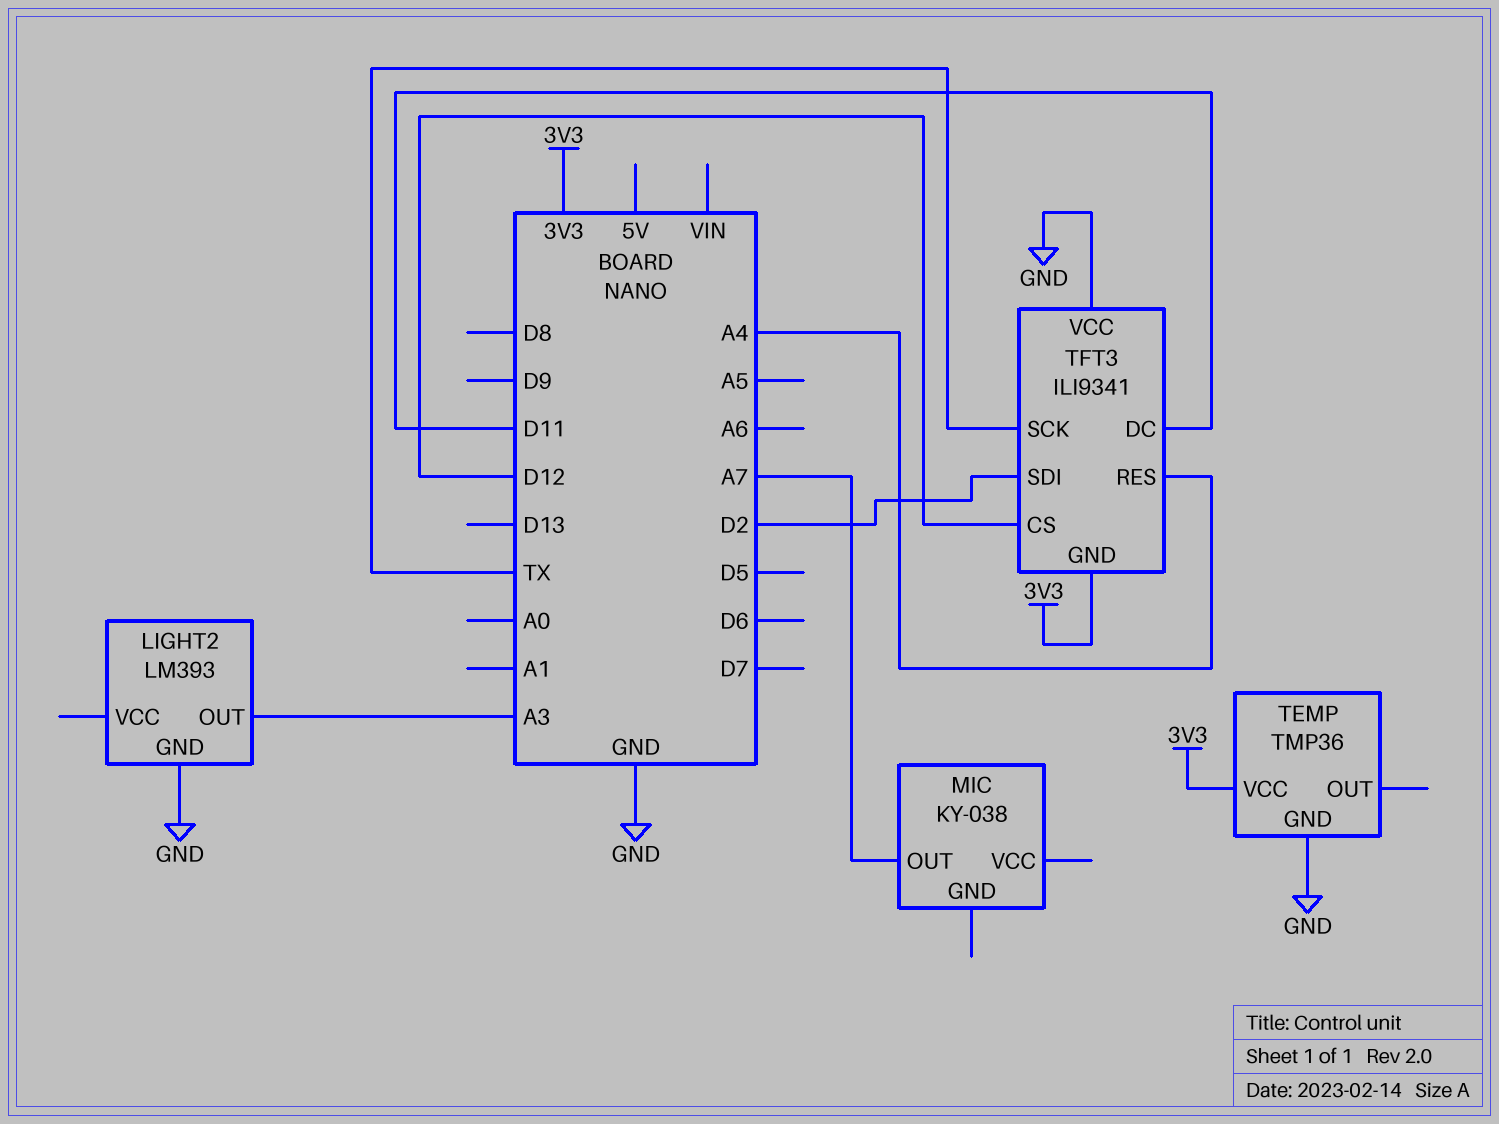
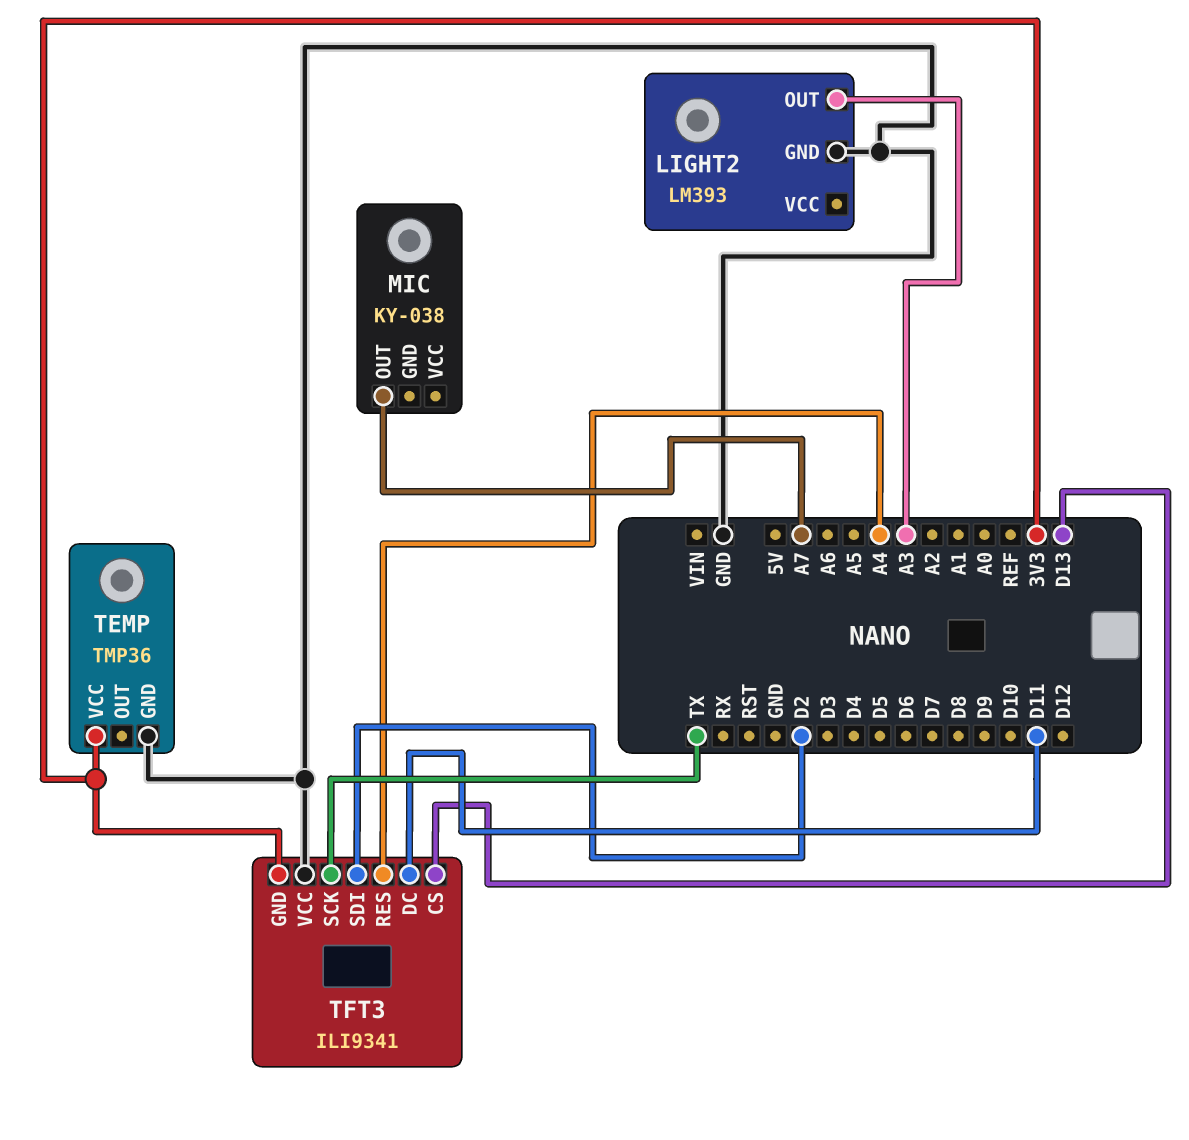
TFT3 pin CS: D12 -> D13

